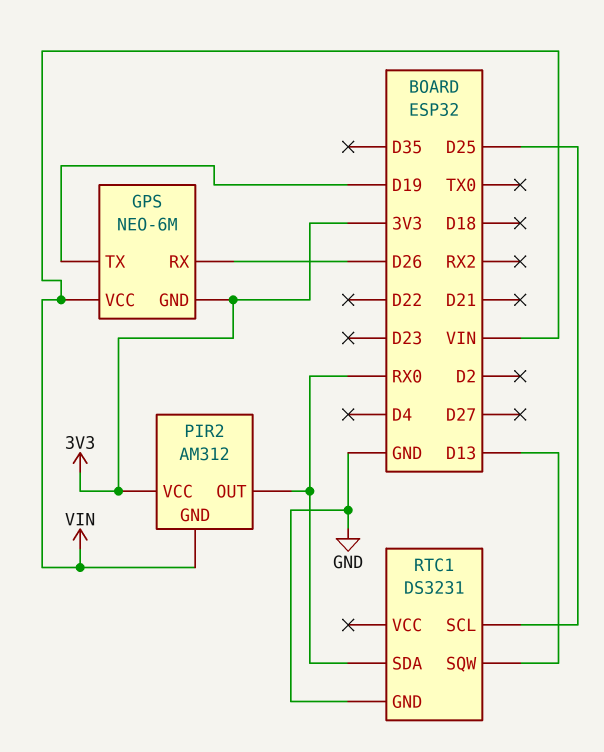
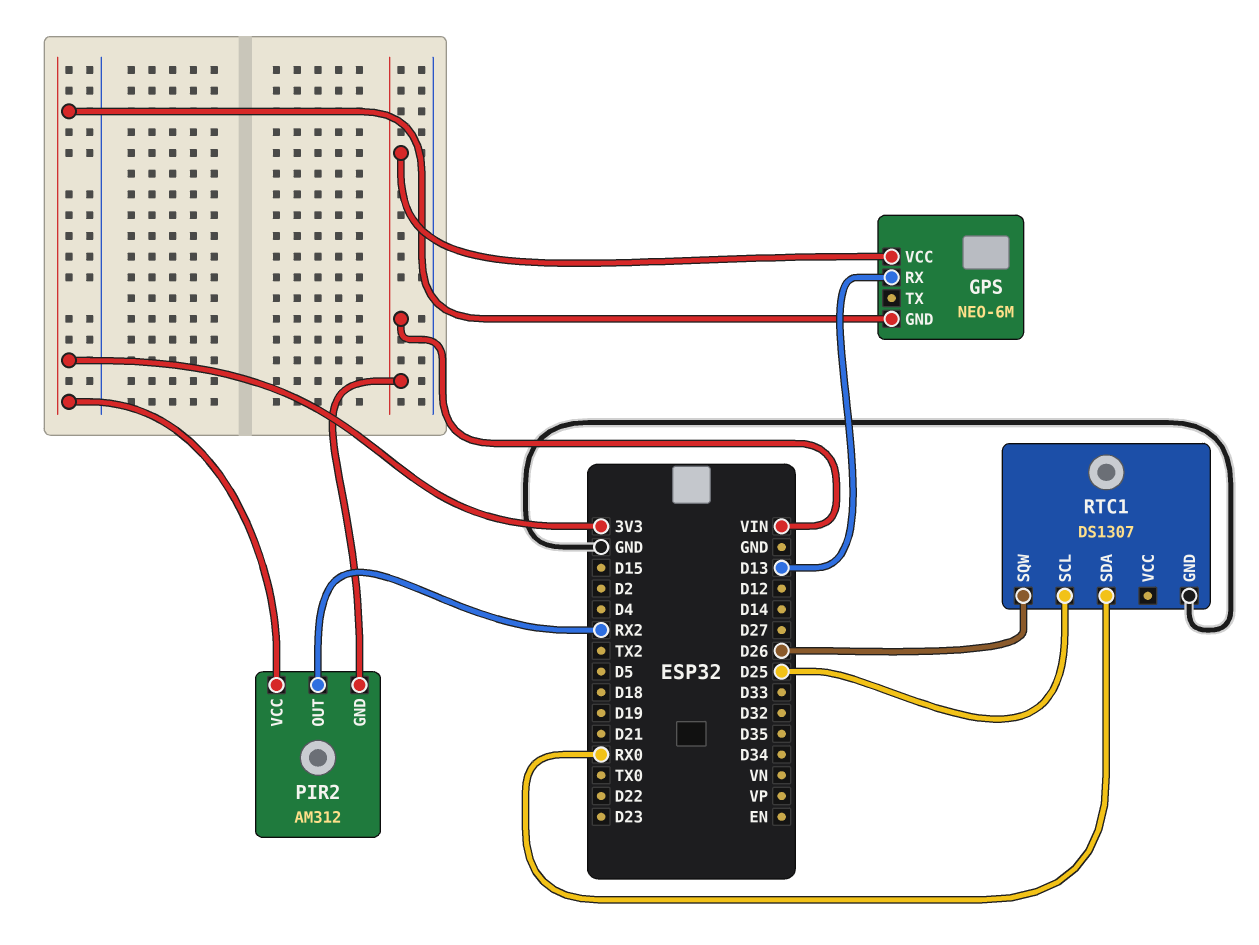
GPS pin RX: D26 -> D13
GPS pin TX: D19 -> none
PIR2 pin OUT: RX0 -> RX2
RTC1: DS3231 -> DS1307
RTC1 pin SQW: D13 -> D26

